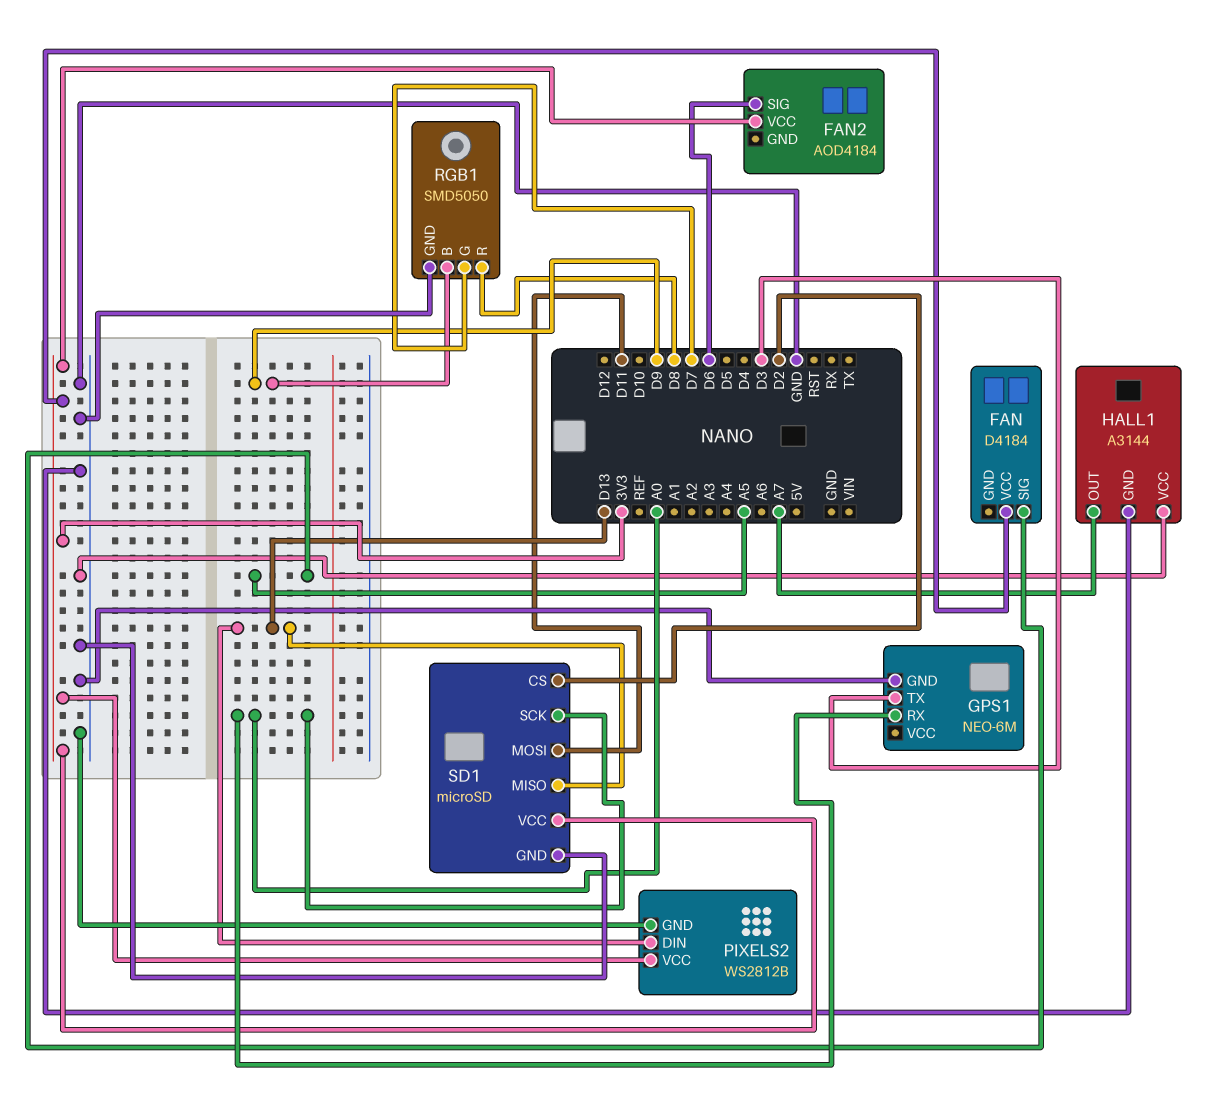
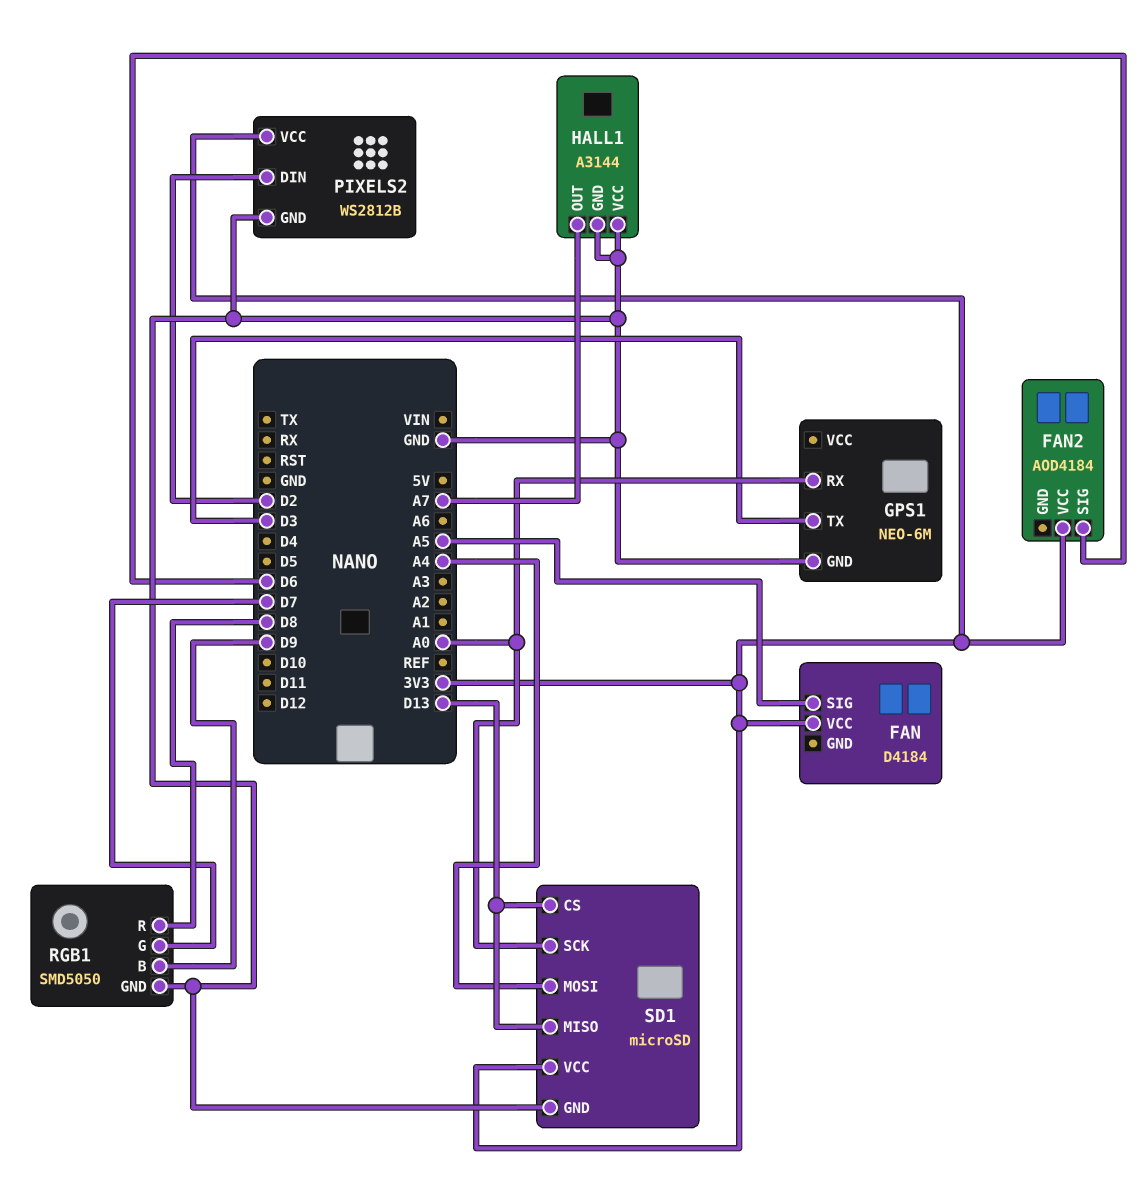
PIXELS2 pin DIN: D13 -> D2
SD1 pin CS: D2 -> D13
SD1 pin MOSI: D11 -> A4

